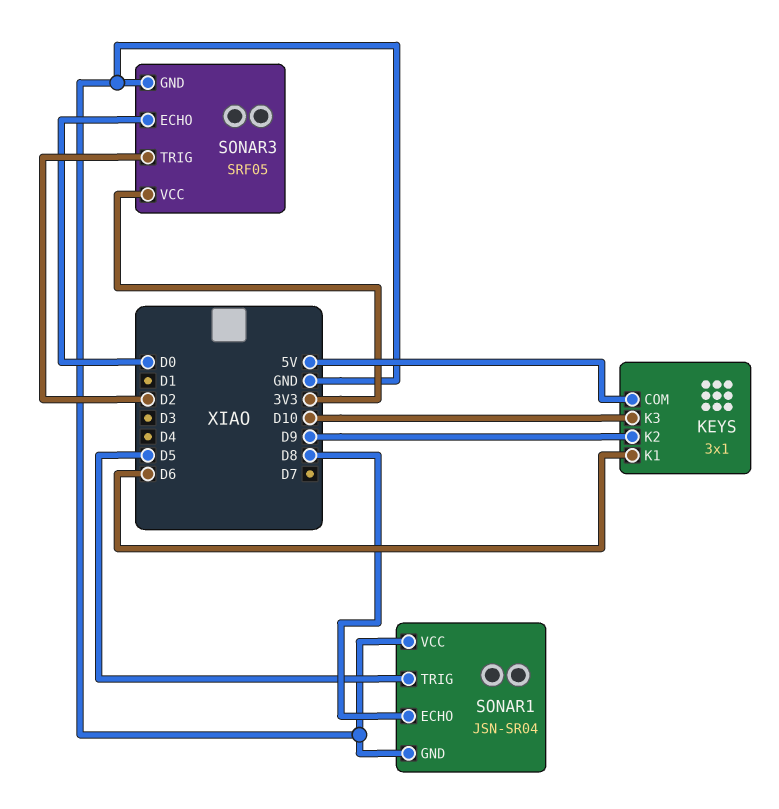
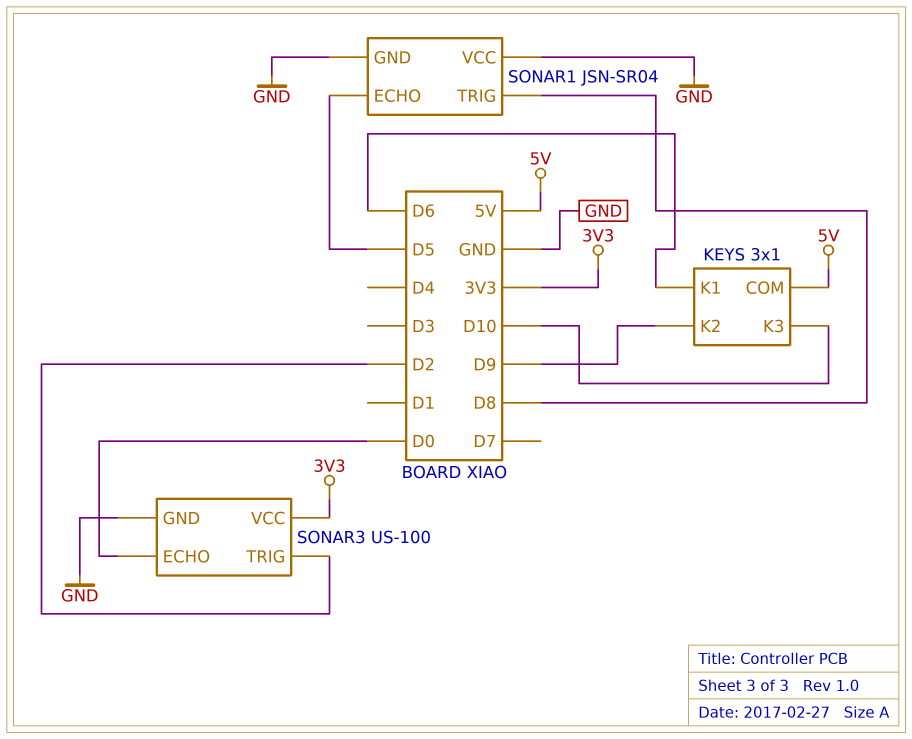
SONAR1 pin ECHO: D8 -> D5
SONAR1 pin TRIG: D5 -> D8
SONAR3: SRF05 -> US-100

